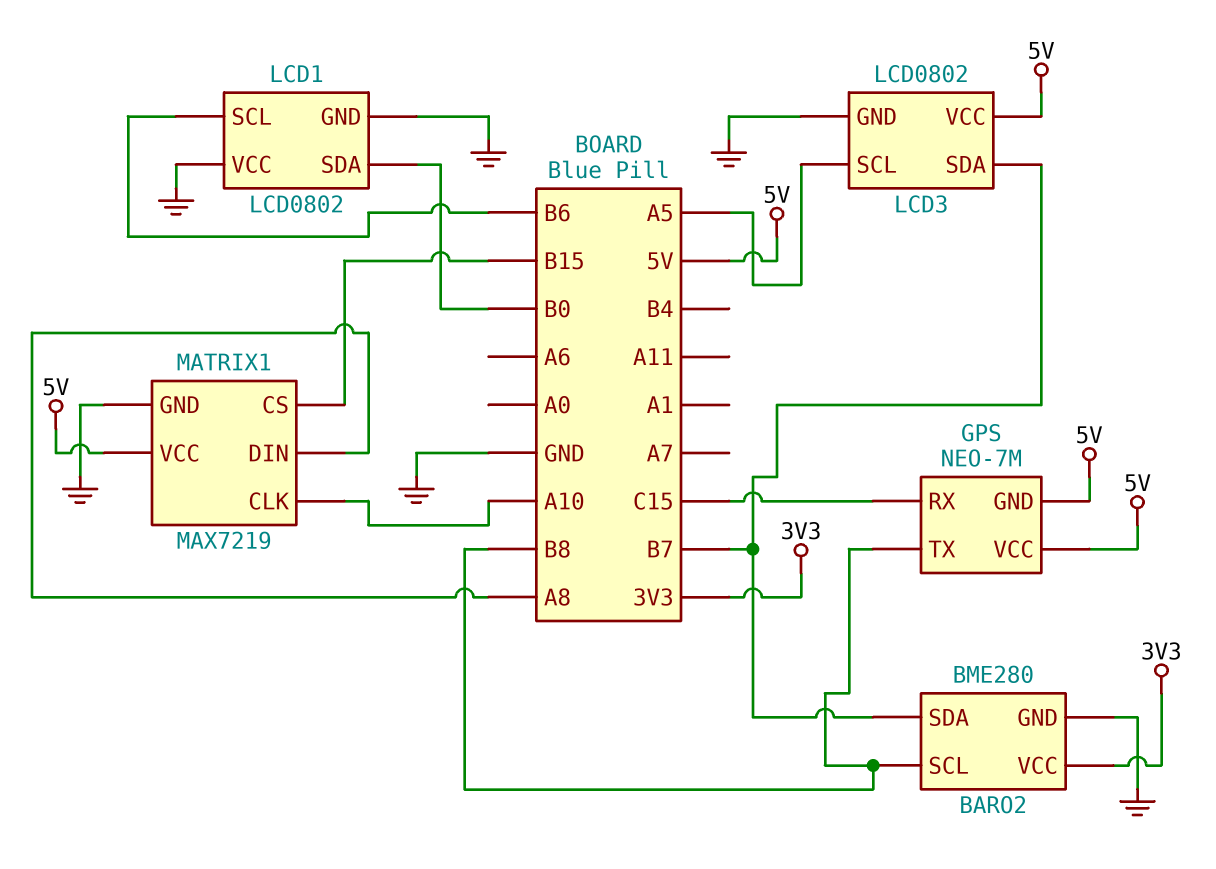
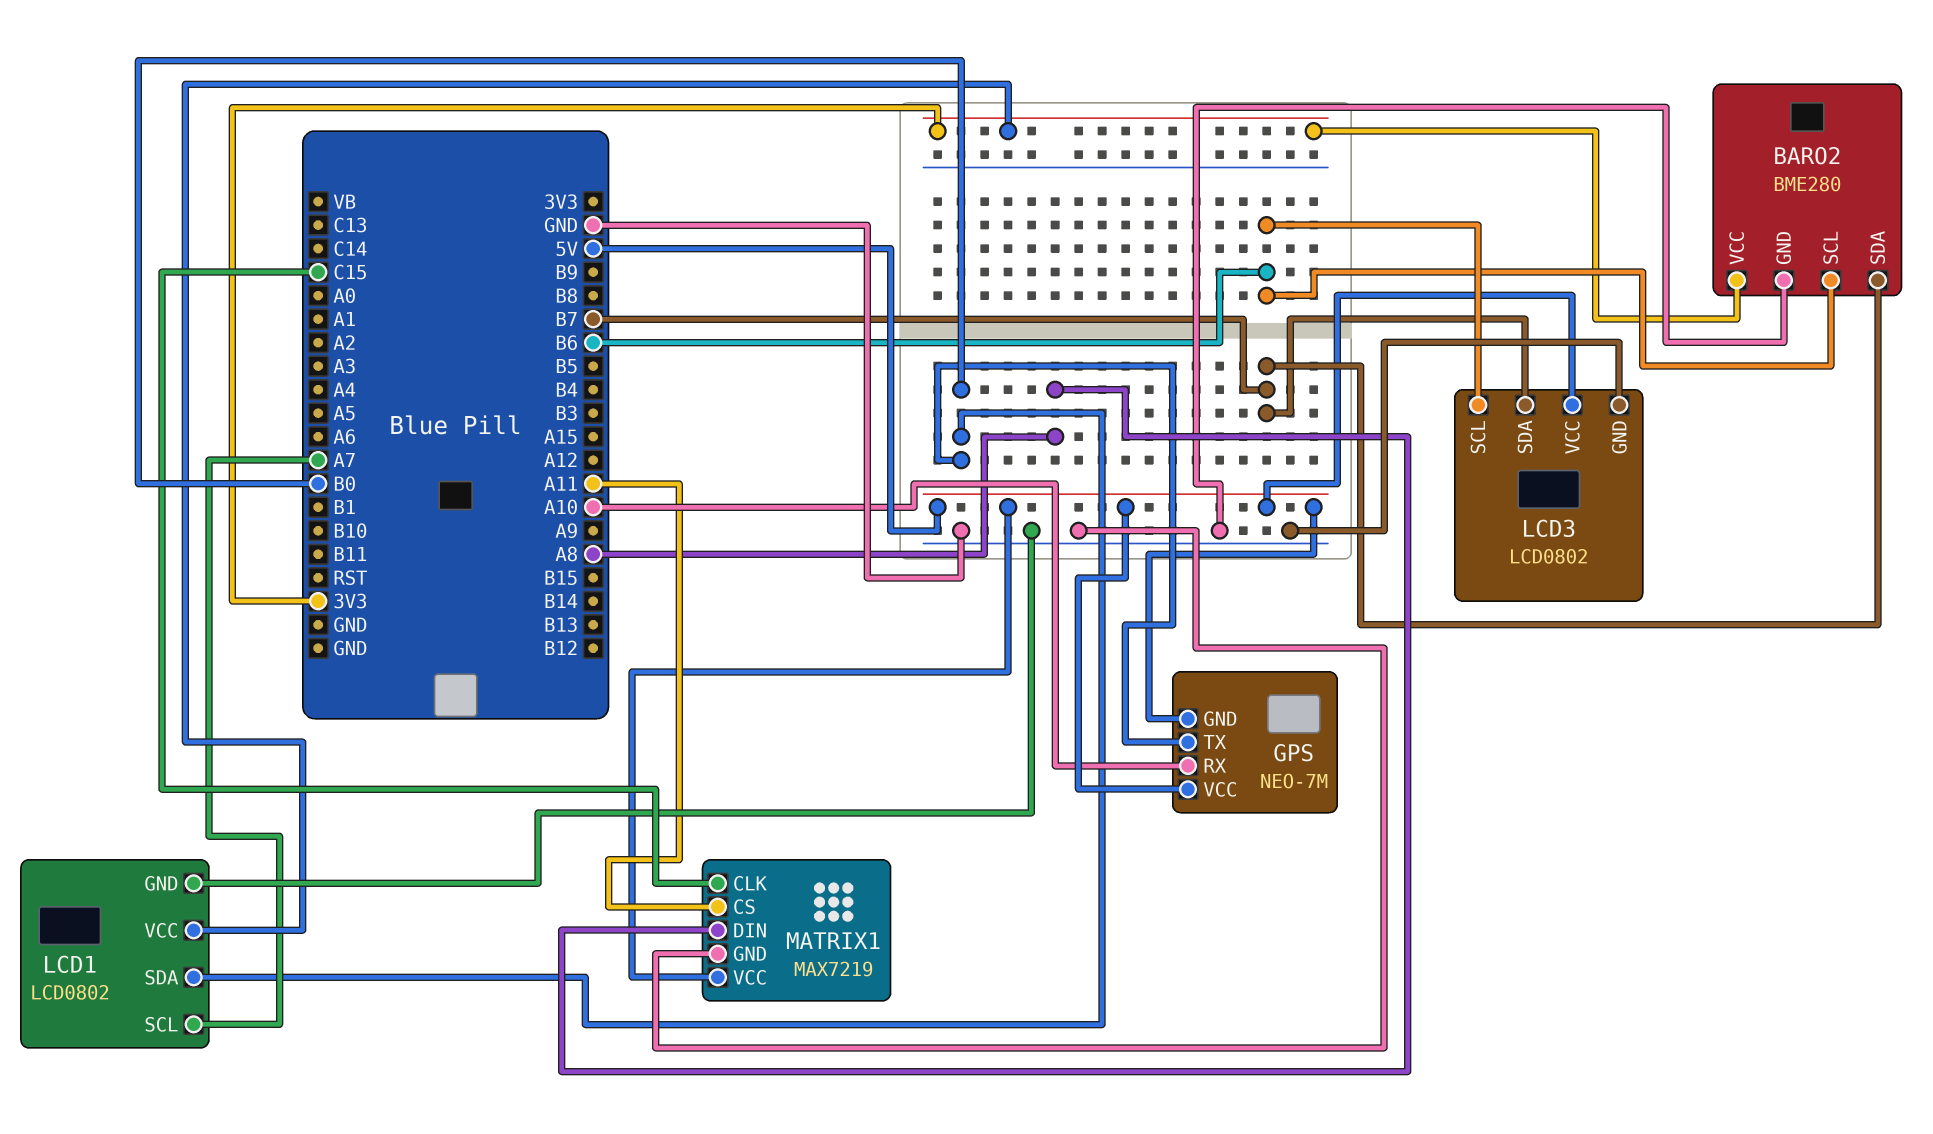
BARO2 pin SCL: B8 -> B6
GPS pin RX: C15 -> A10
GPS pin TX: B8 -> B0
LCD1 pin SCL: B6 -> A7
LCD1 pin VCC: GND -> 3V3
LCD3 pin SCL: A5 -> B6
MATRIX1 pin CLK: A10 -> C15
MATRIX1 pin CS: B15 -> A11

